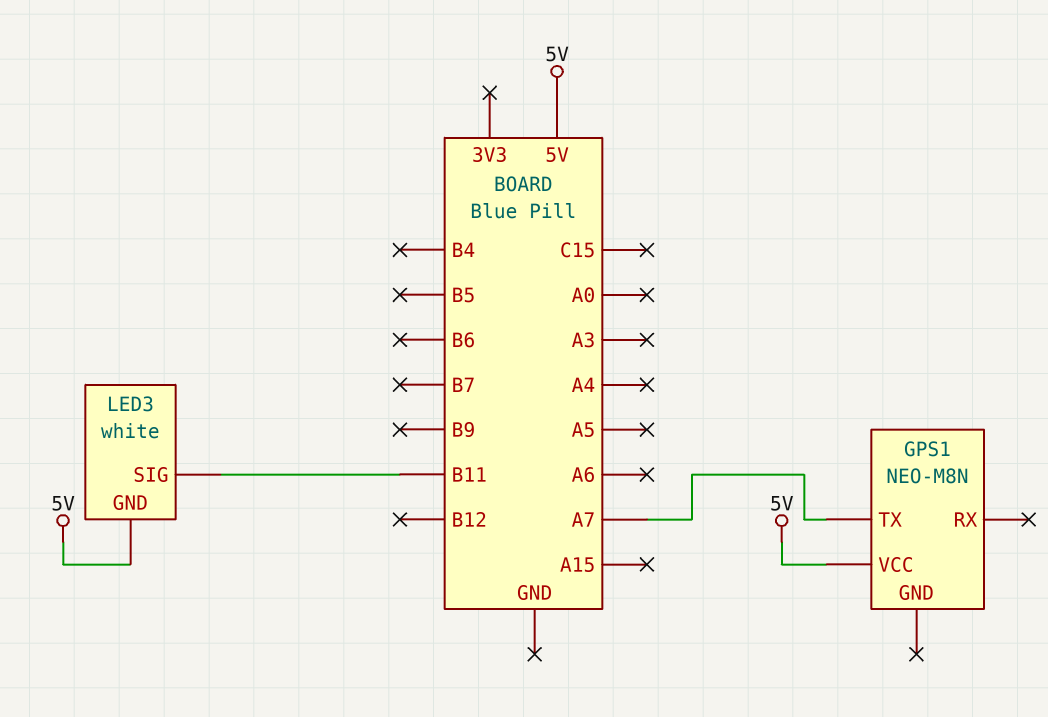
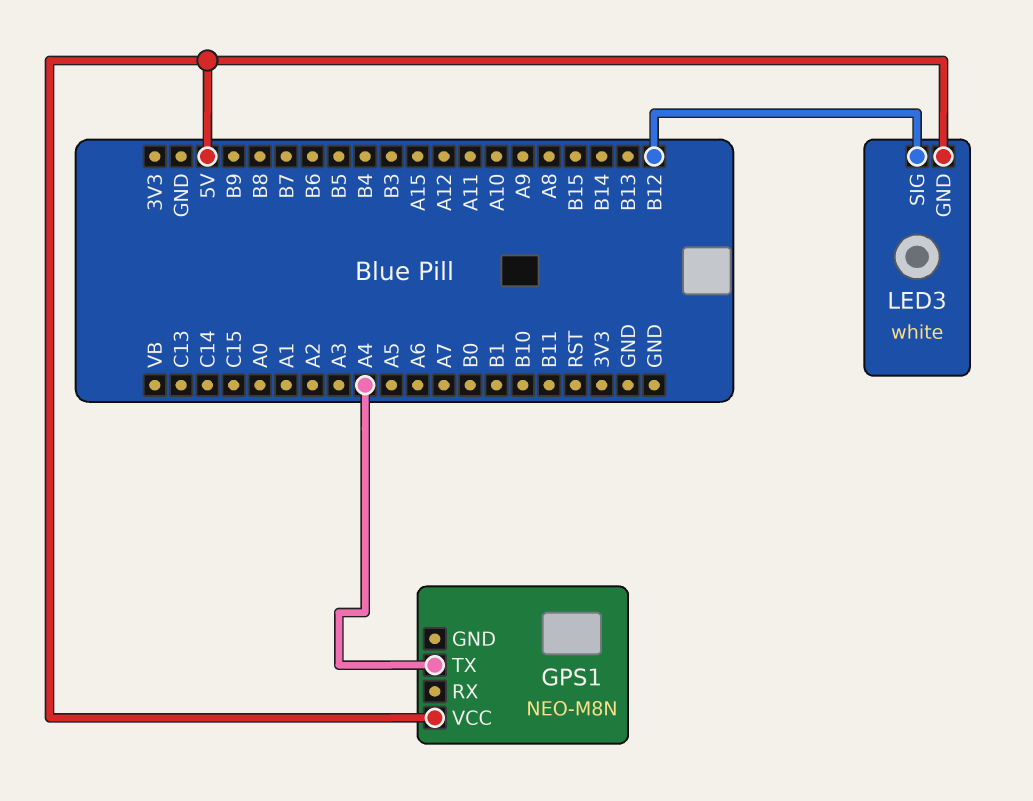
GPS1 pin TX: A7 -> A4
LED3 pin SIG: B11 -> B12

